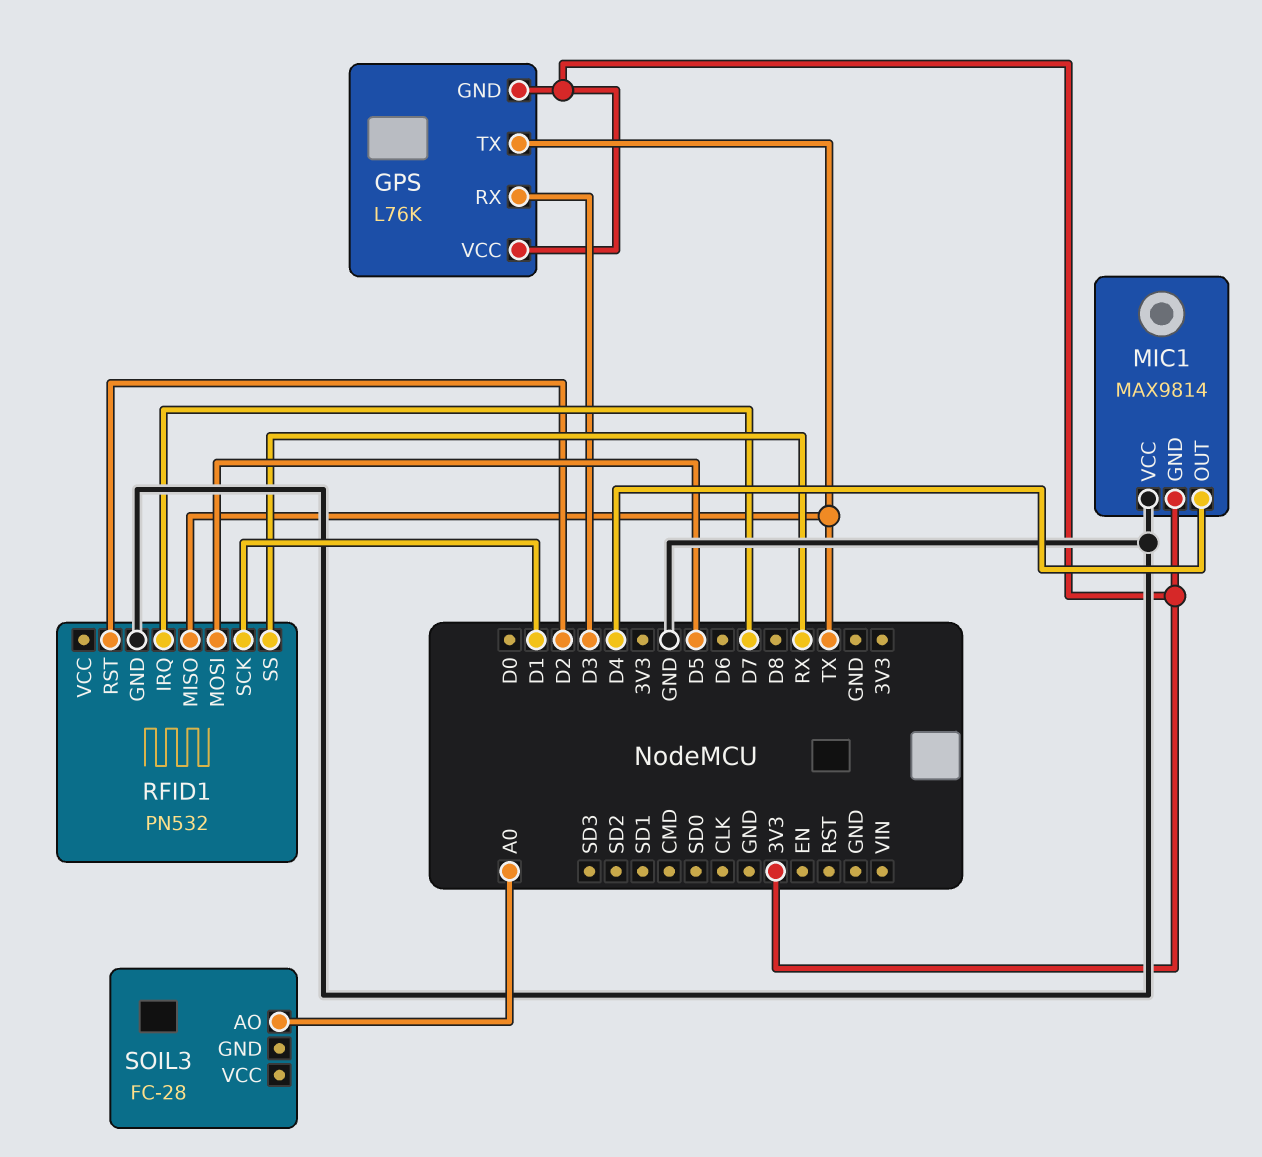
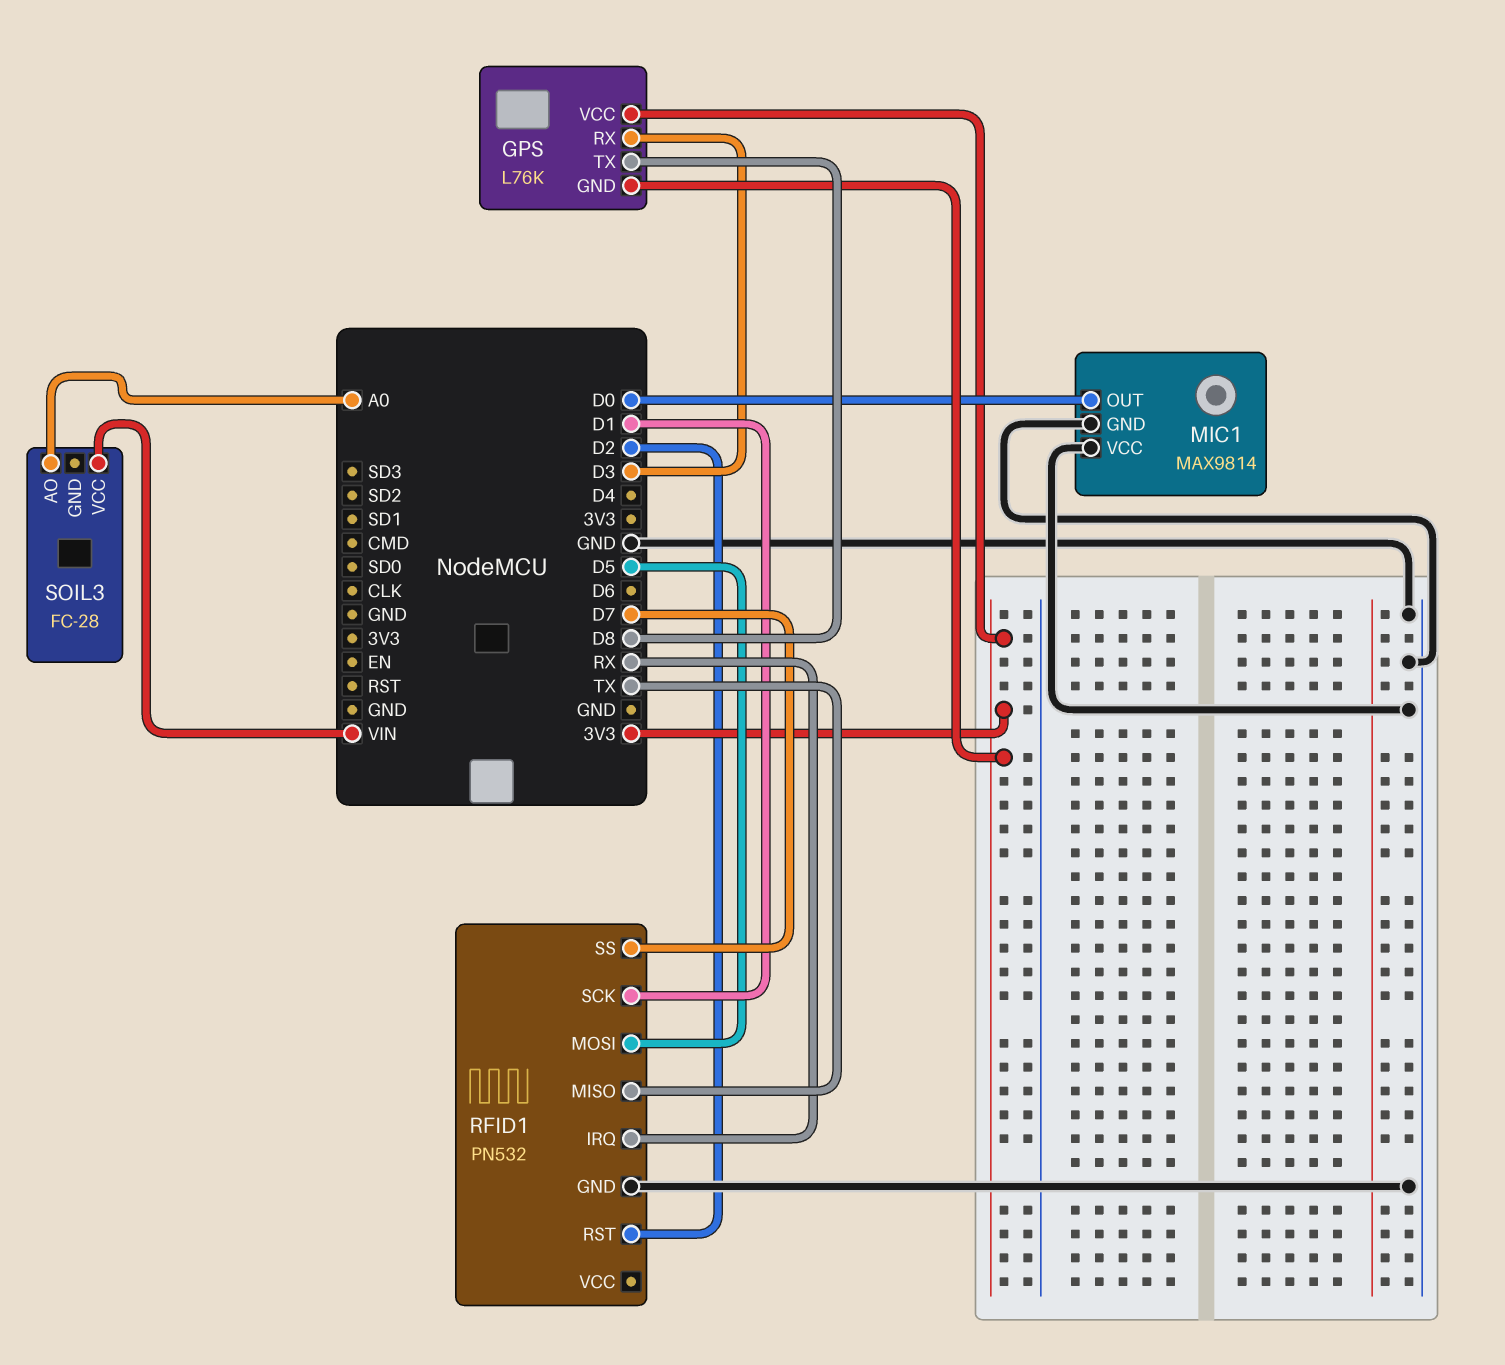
GPS pin TX: TX -> D8
MIC1 pin GND: 3V3 -> GND
MIC1 pin OUT: D4 -> D0
RFID1 pin IRQ: D7 -> RX
RFID1 pin SS: RX -> D7
SOIL3 pin VCC: none -> VIN

